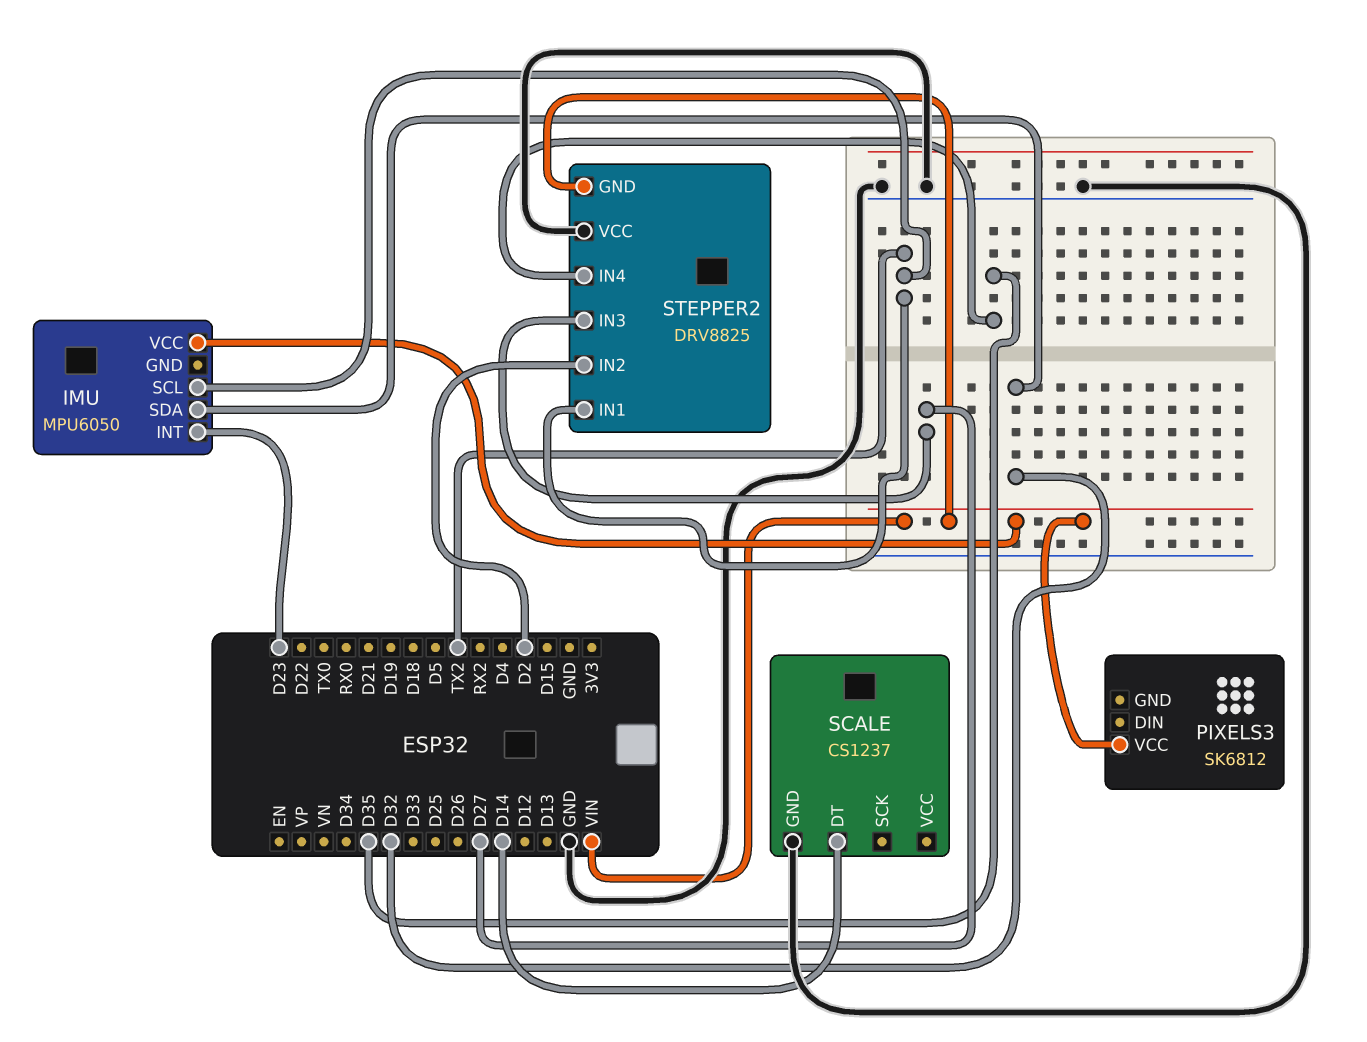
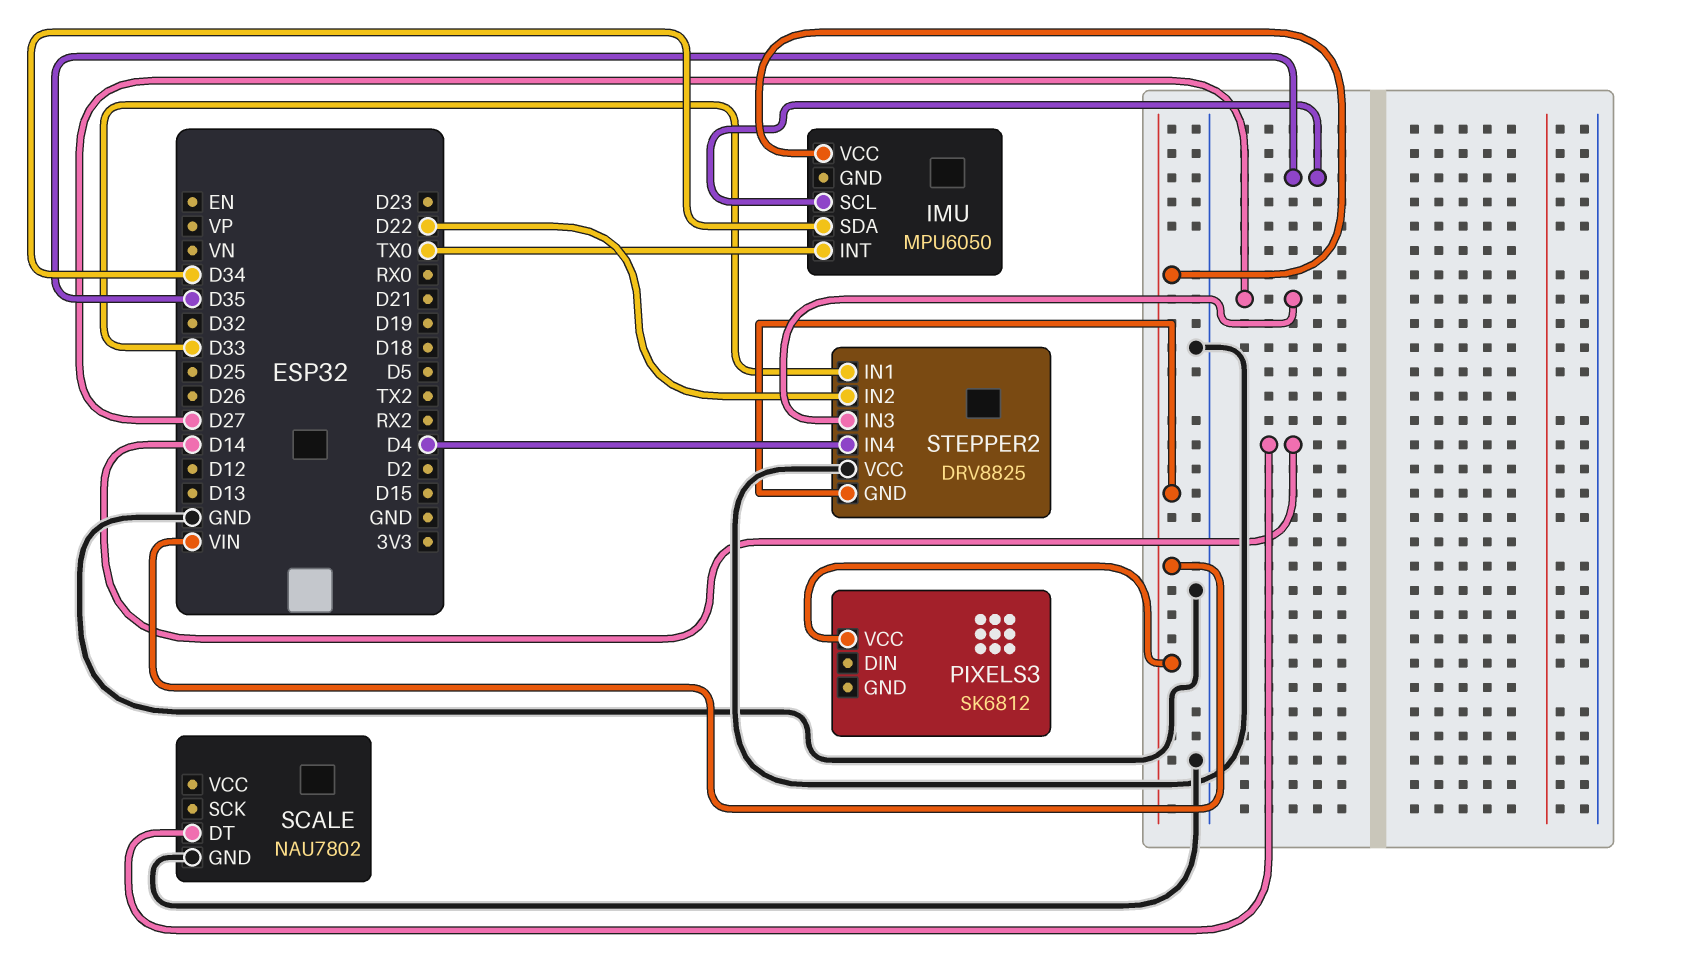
IMU pin INT: D23 -> TX0
IMU pin SCL: TX2 -> D35
IMU pin SDA: D32 -> D34
SCALE: CS1237 -> NAU7802
STEPPER2 pin IN1: TX2 -> D33
STEPPER2 pin IN2: D2 -> D22
STEPPER2 pin IN4: D35 -> D4

